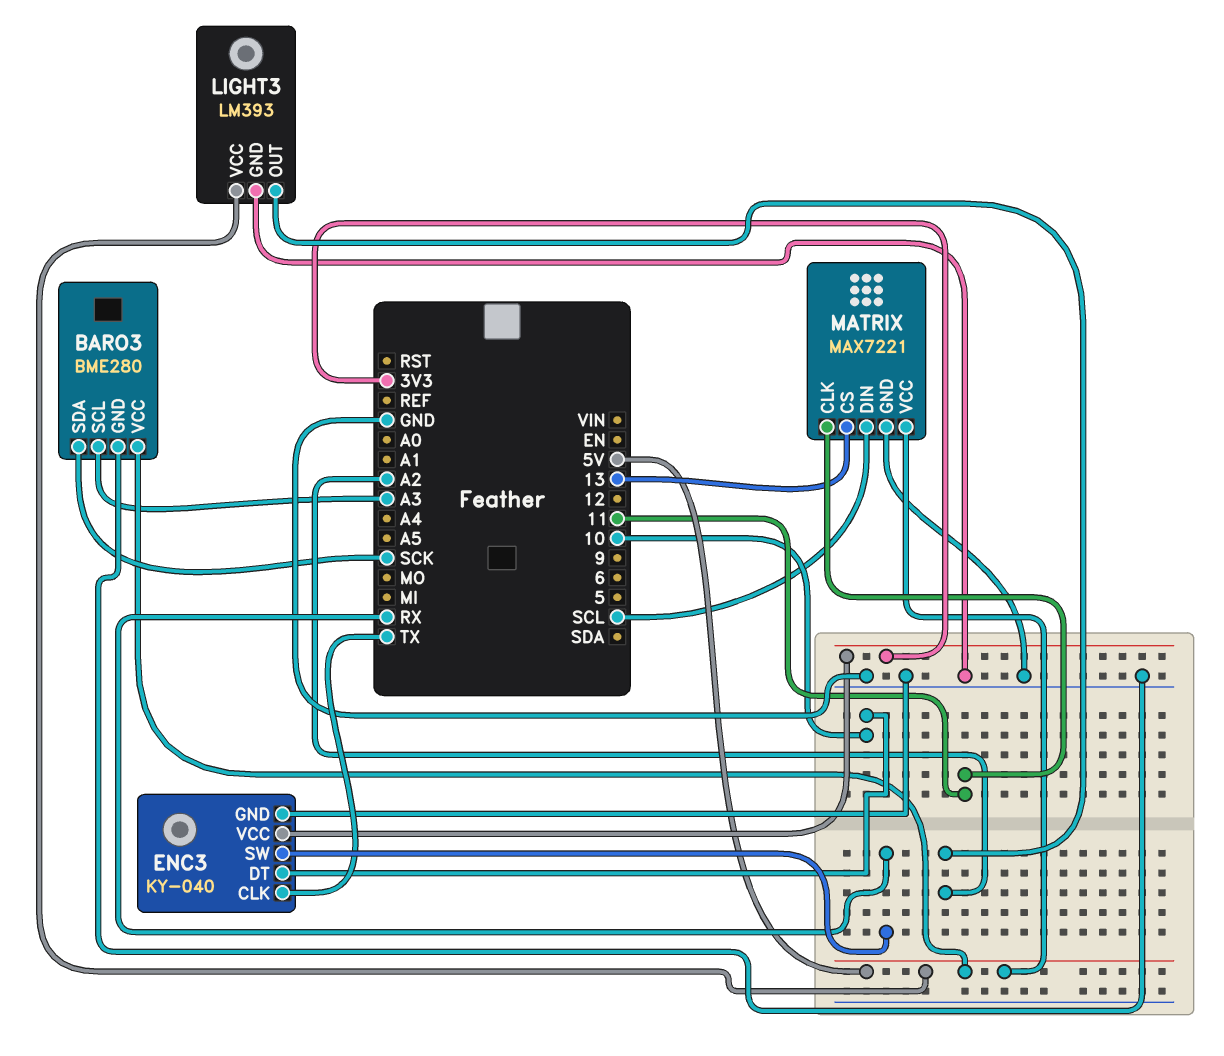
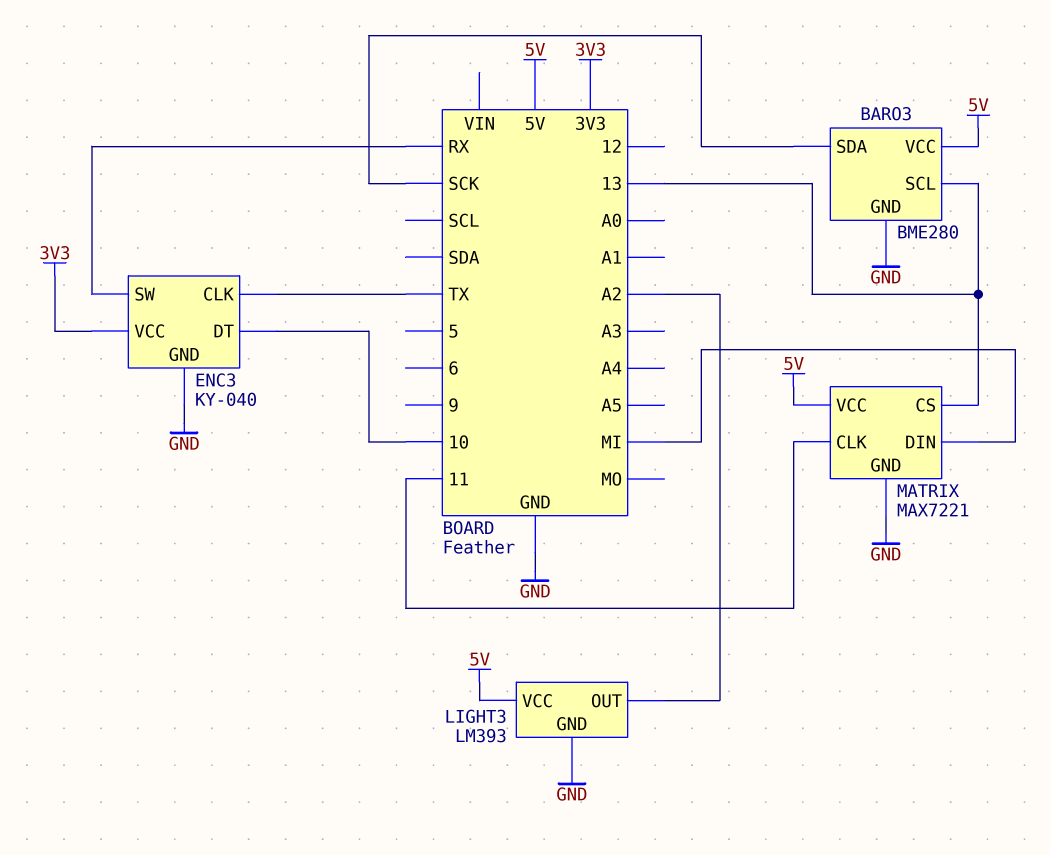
BARO3 pin SCL: A3 -> 13
MATRIX pin DIN: SCL -> MI

